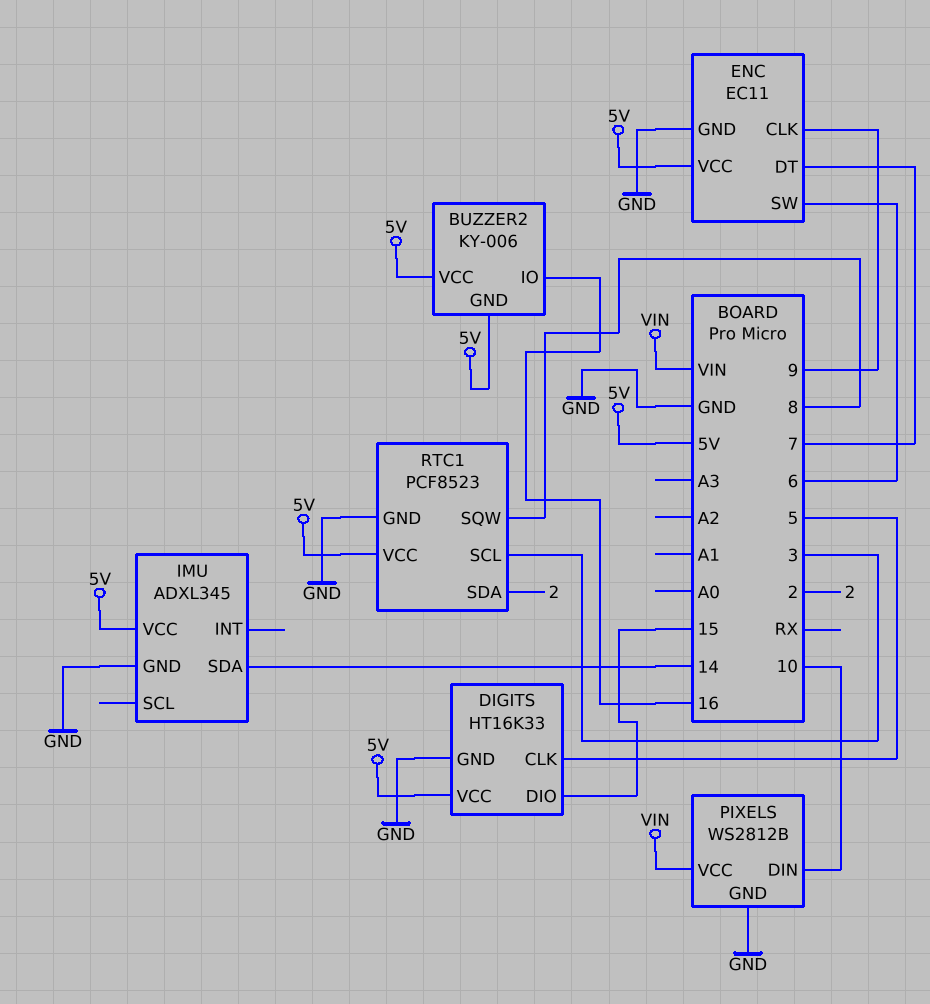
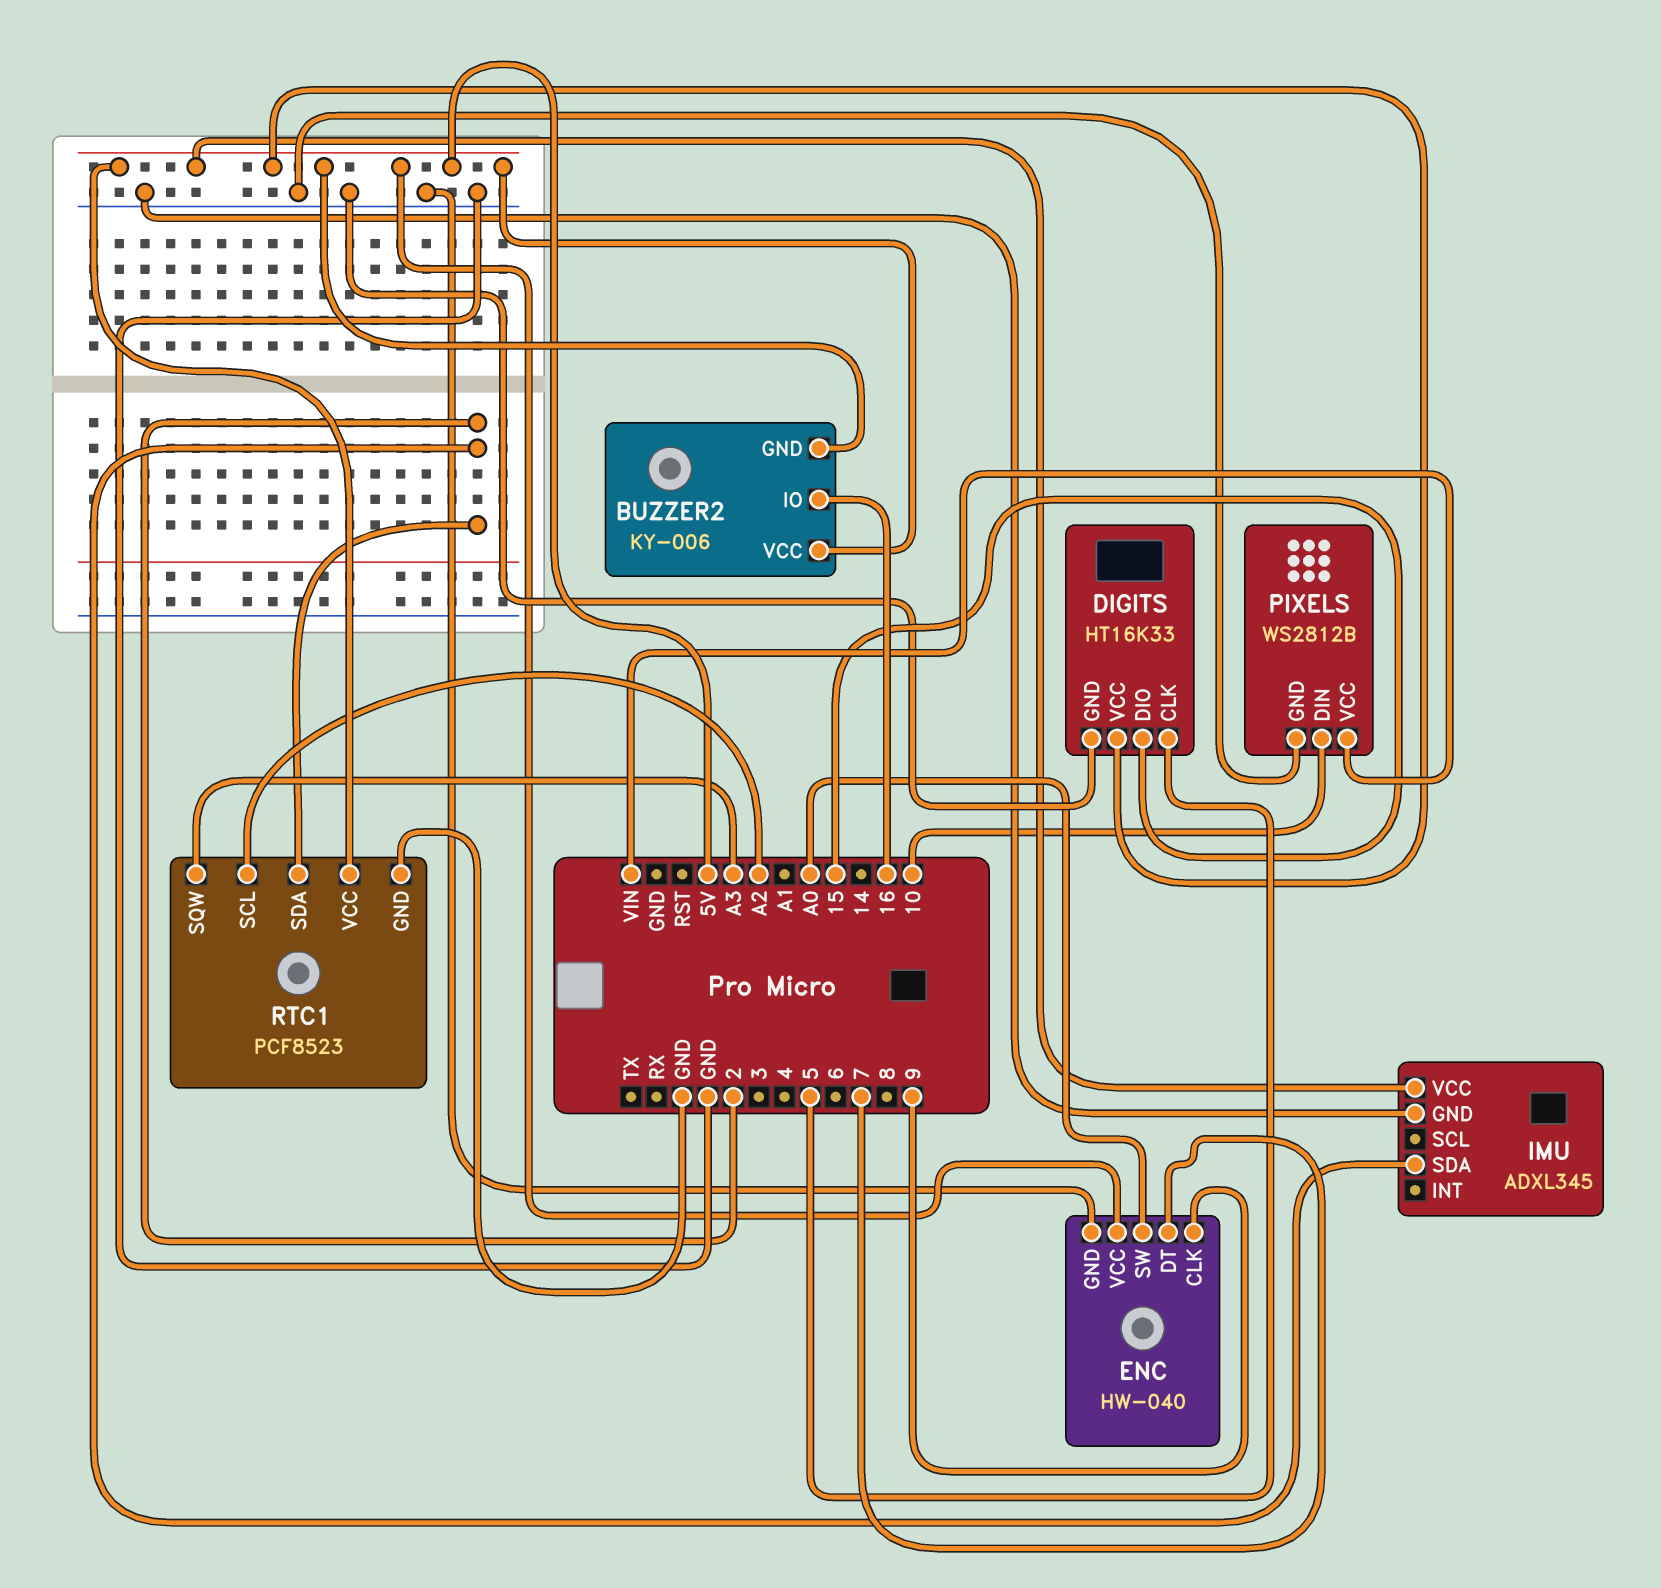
ENC: EC11 -> HW-040
ENC pin SW: 6 -> A0
IMU pin SDA: 14 -> 2
RTC1 pin SCL: 3 -> A2
RTC1 pin SQW: 8 -> A3

